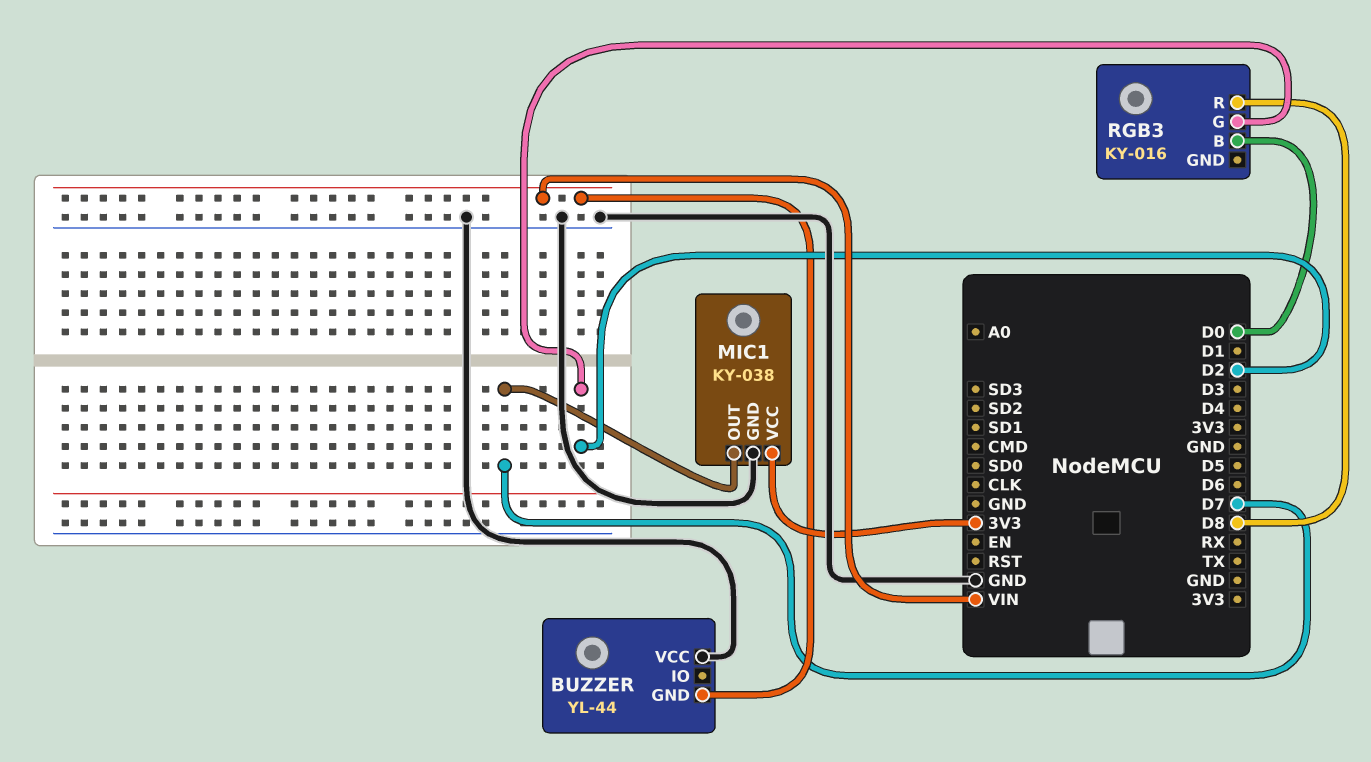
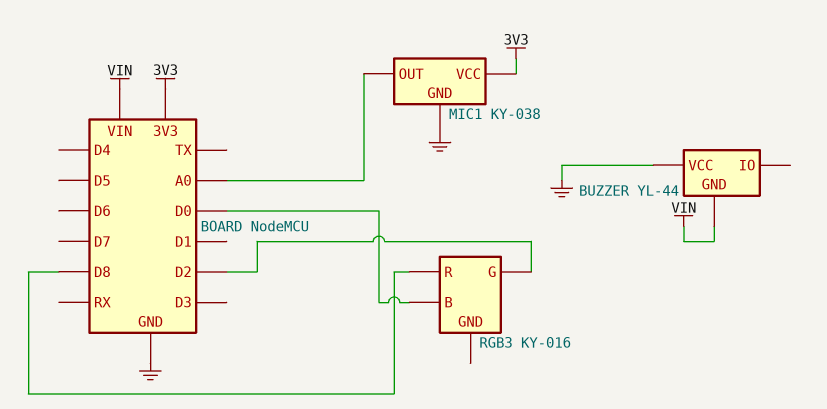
MIC1 pin OUT: D7 -> A0

